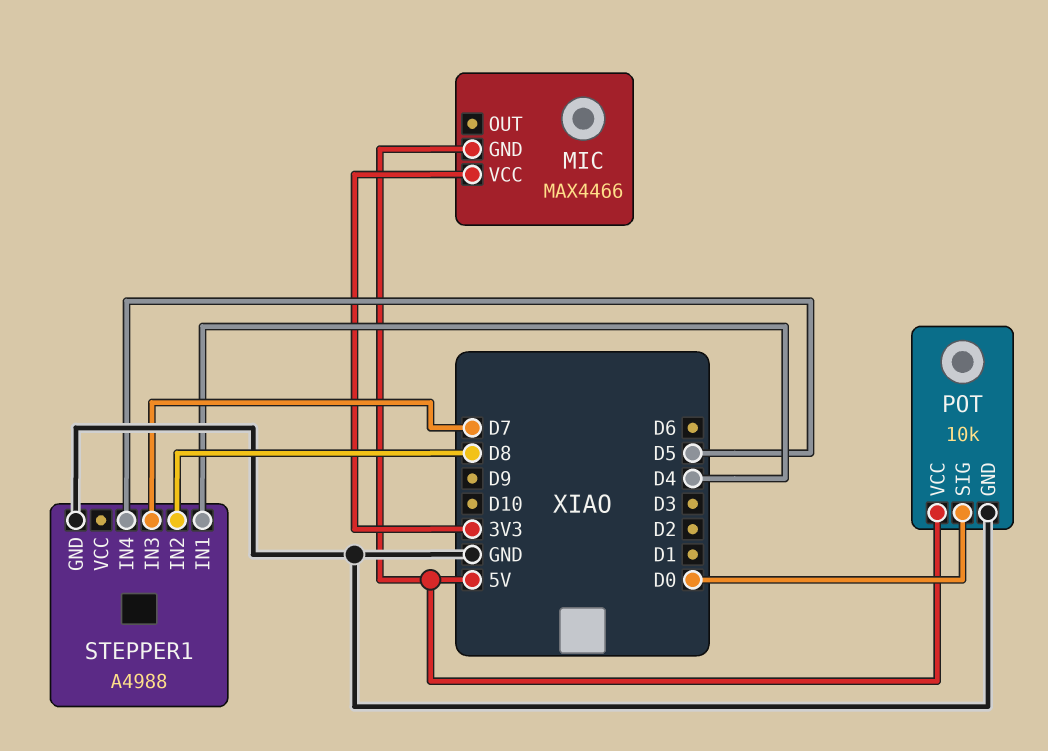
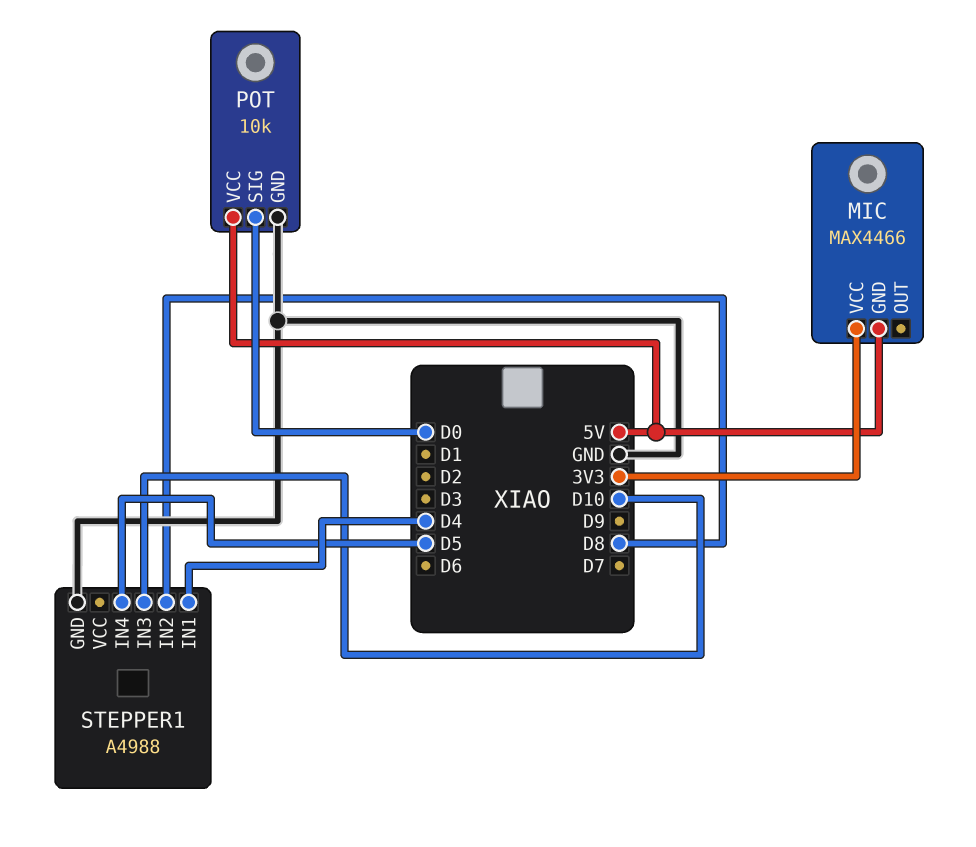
STEPPER1 pin IN3: D7 -> D10

